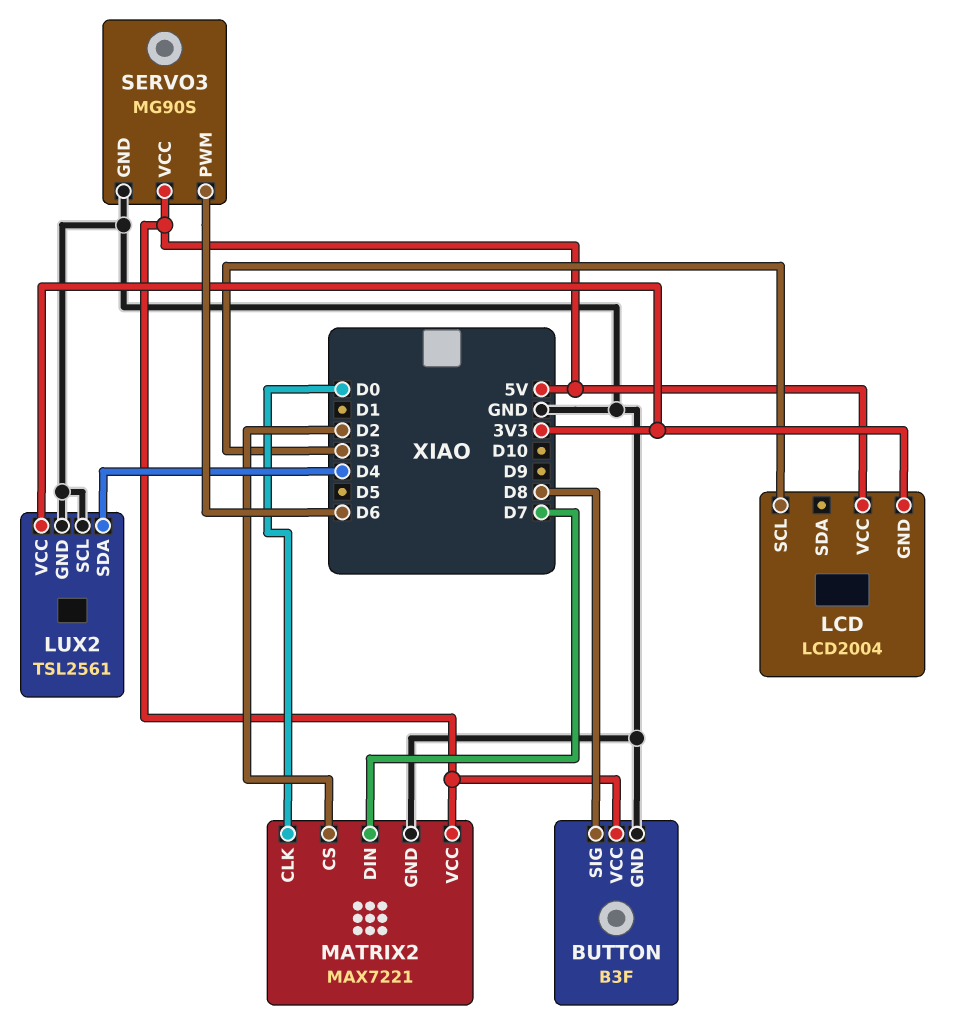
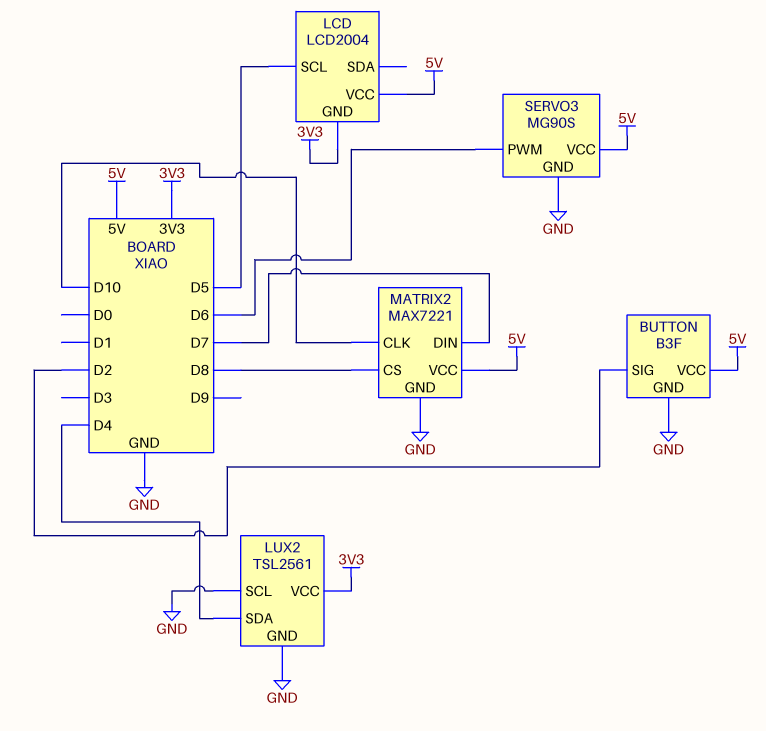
BUTTON pin SIG: D8 -> D2
LCD pin SCL: D3 -> D5
MATRIX2 pin CLK: D0 -> D10
MATRIX2 pin CS: D2 -> D8

